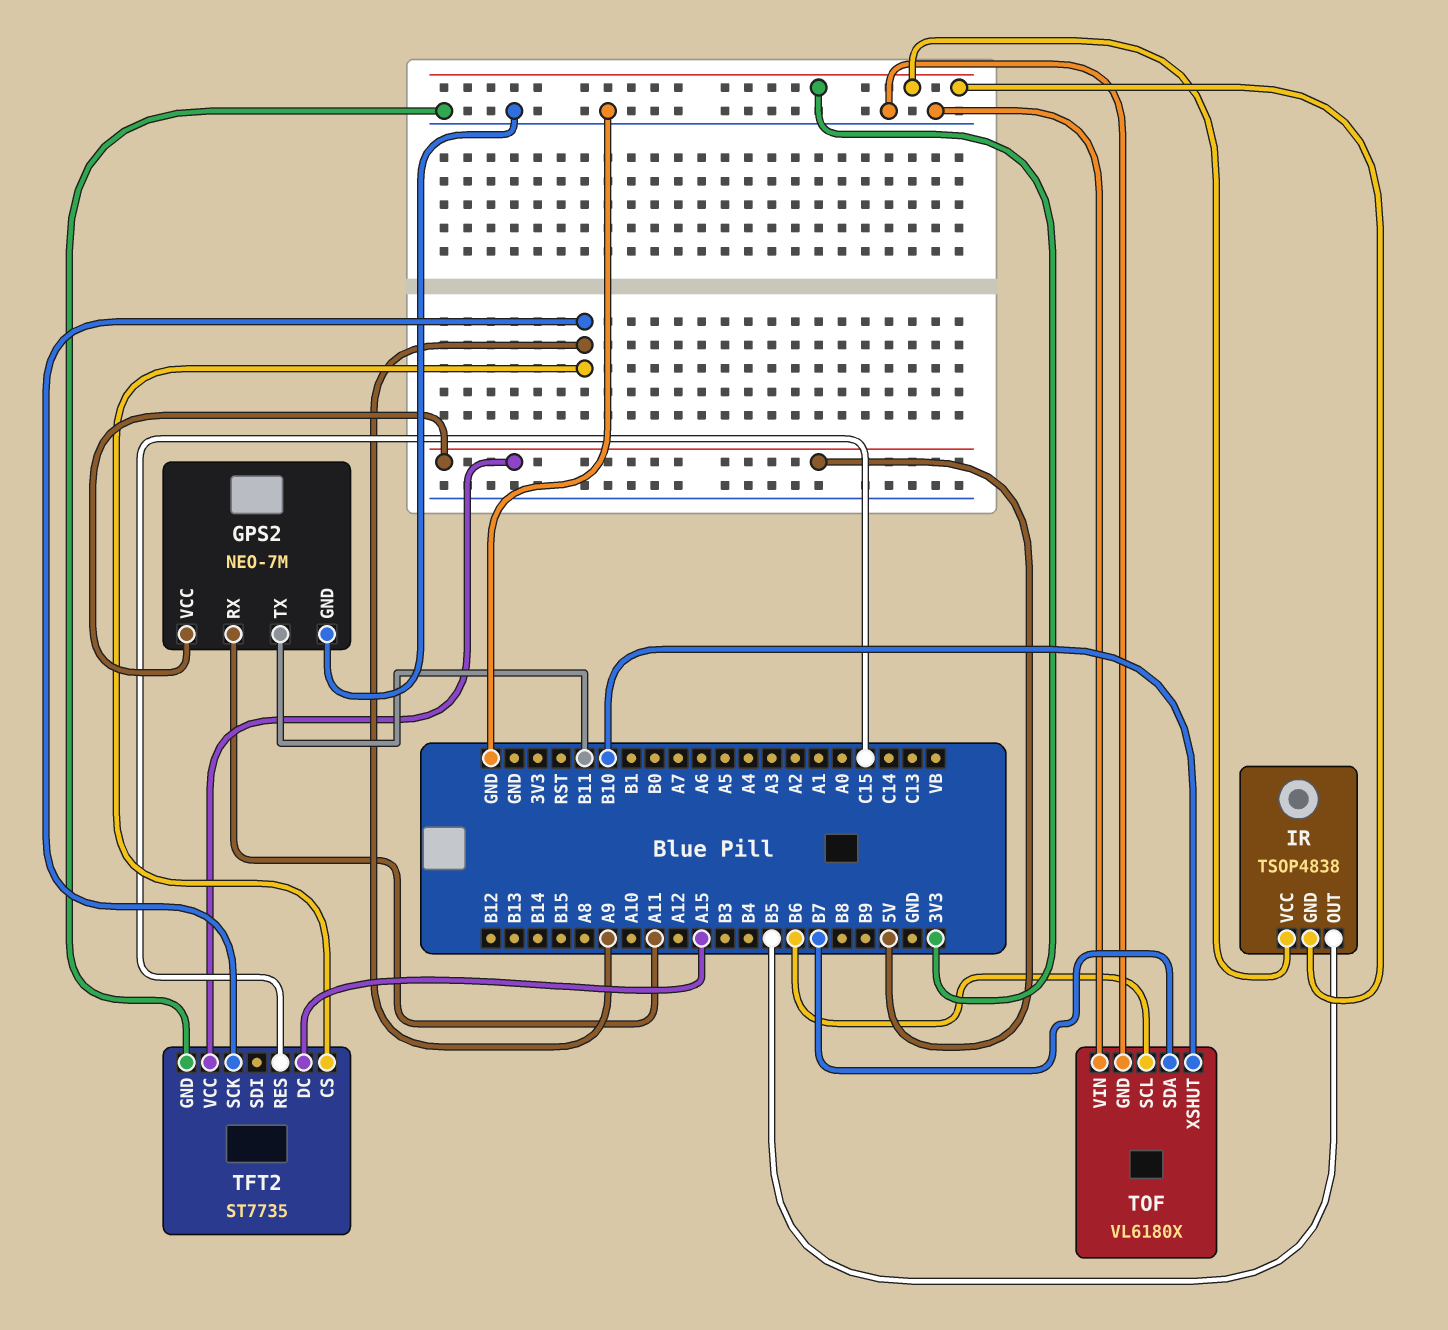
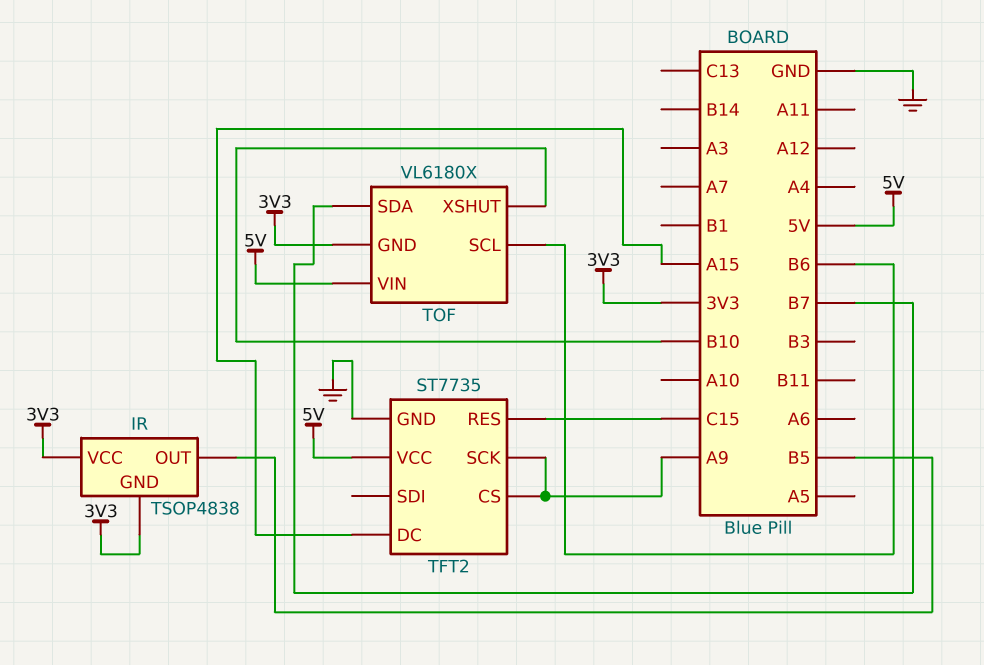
GPS2: NEO-7M -> none
GPS2 pin GND: GND -> none
GPS2 pin RX: A11 -> none
GPS2 pin TX: B11 -> none
GPS2 pin VCC: 5V -> none
TOF pin GND: GND -> 3V3
TOF pin VIN: GND -> 5V

